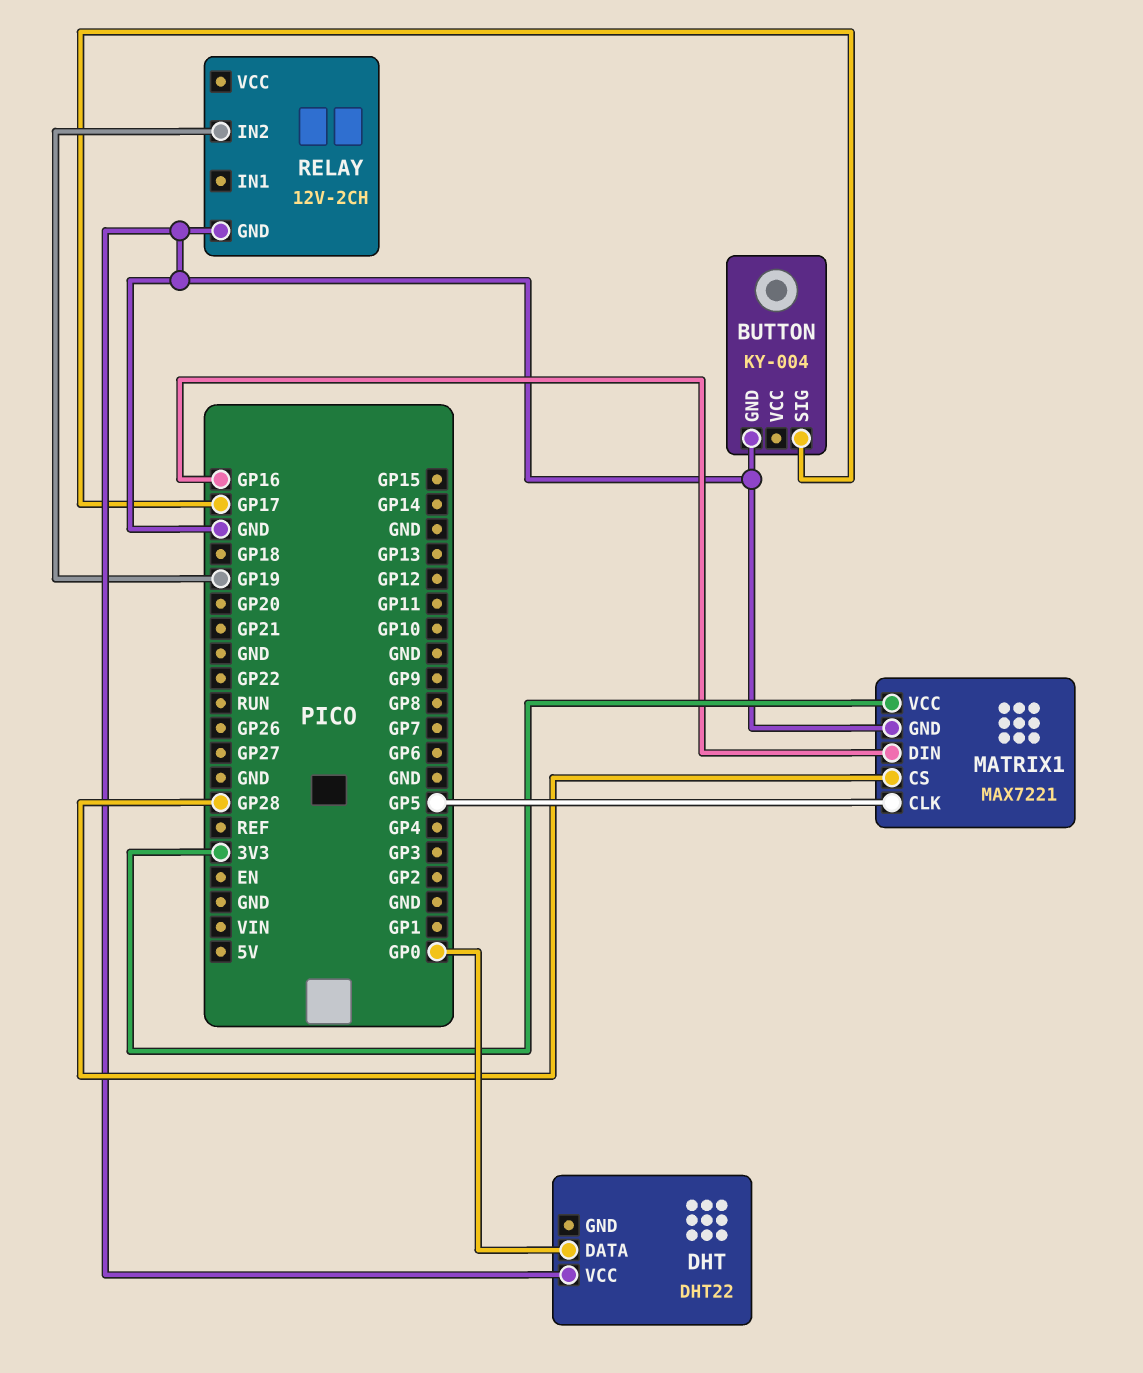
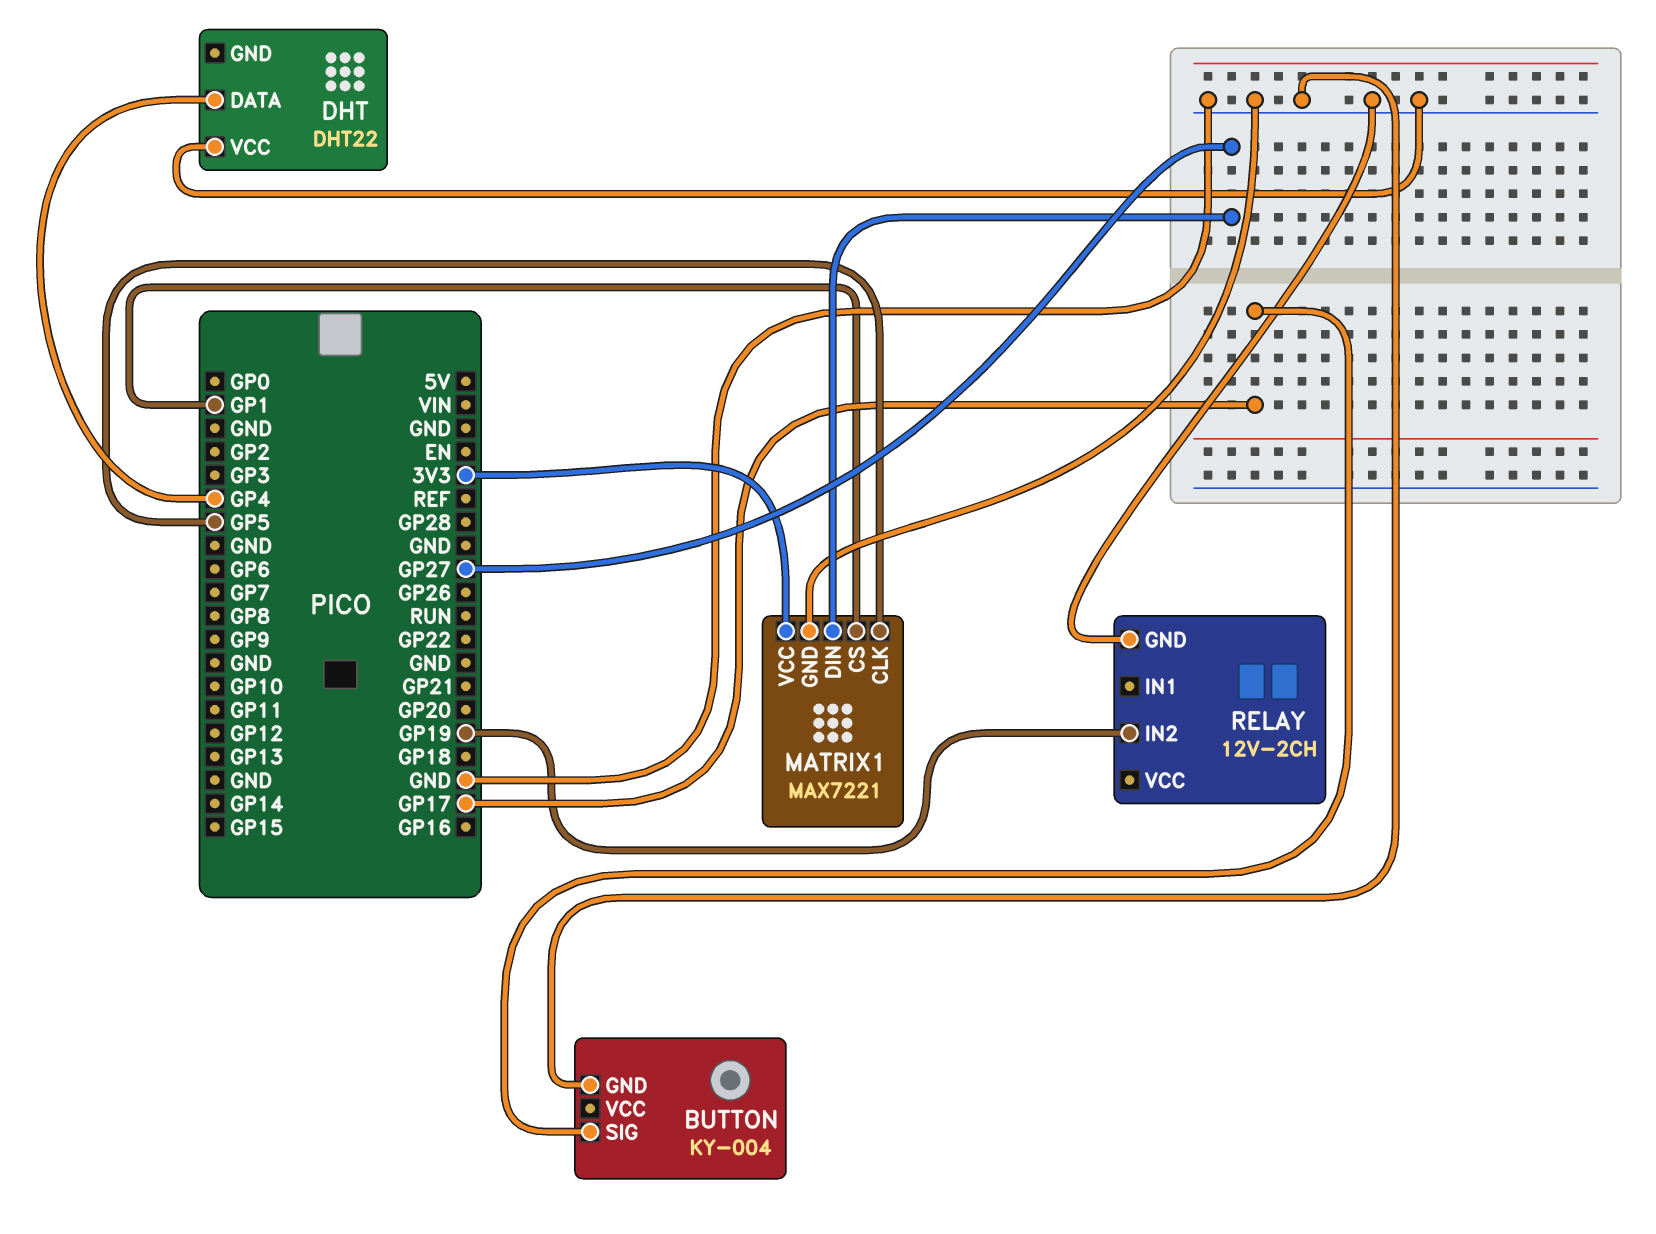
DHT pin DATA: GP0 -> GP4
MATRIX1 pin CS: GP28 -> GP1
MATRIX1 pin DIN: GP16 -> GP27

